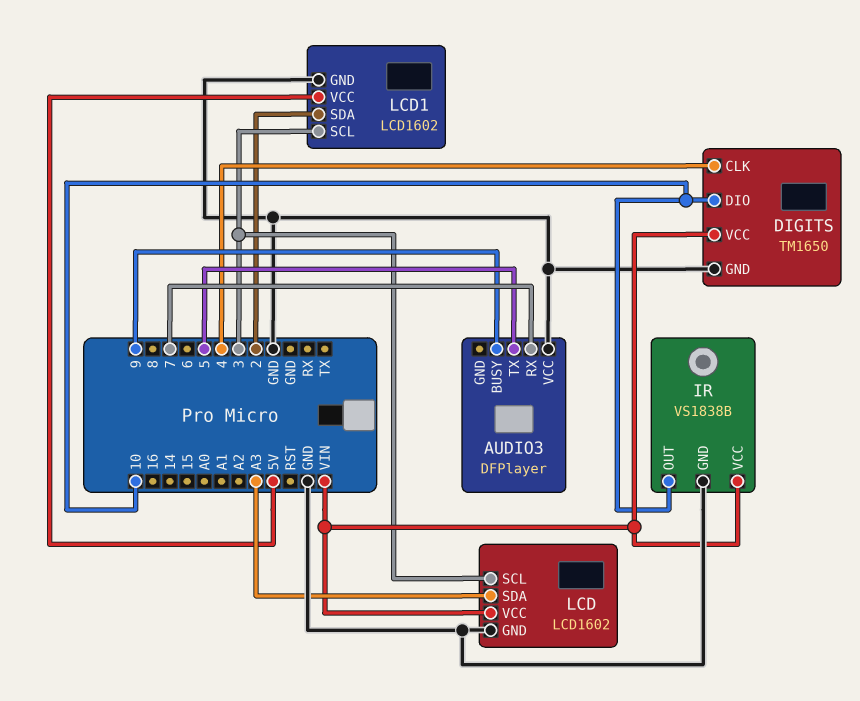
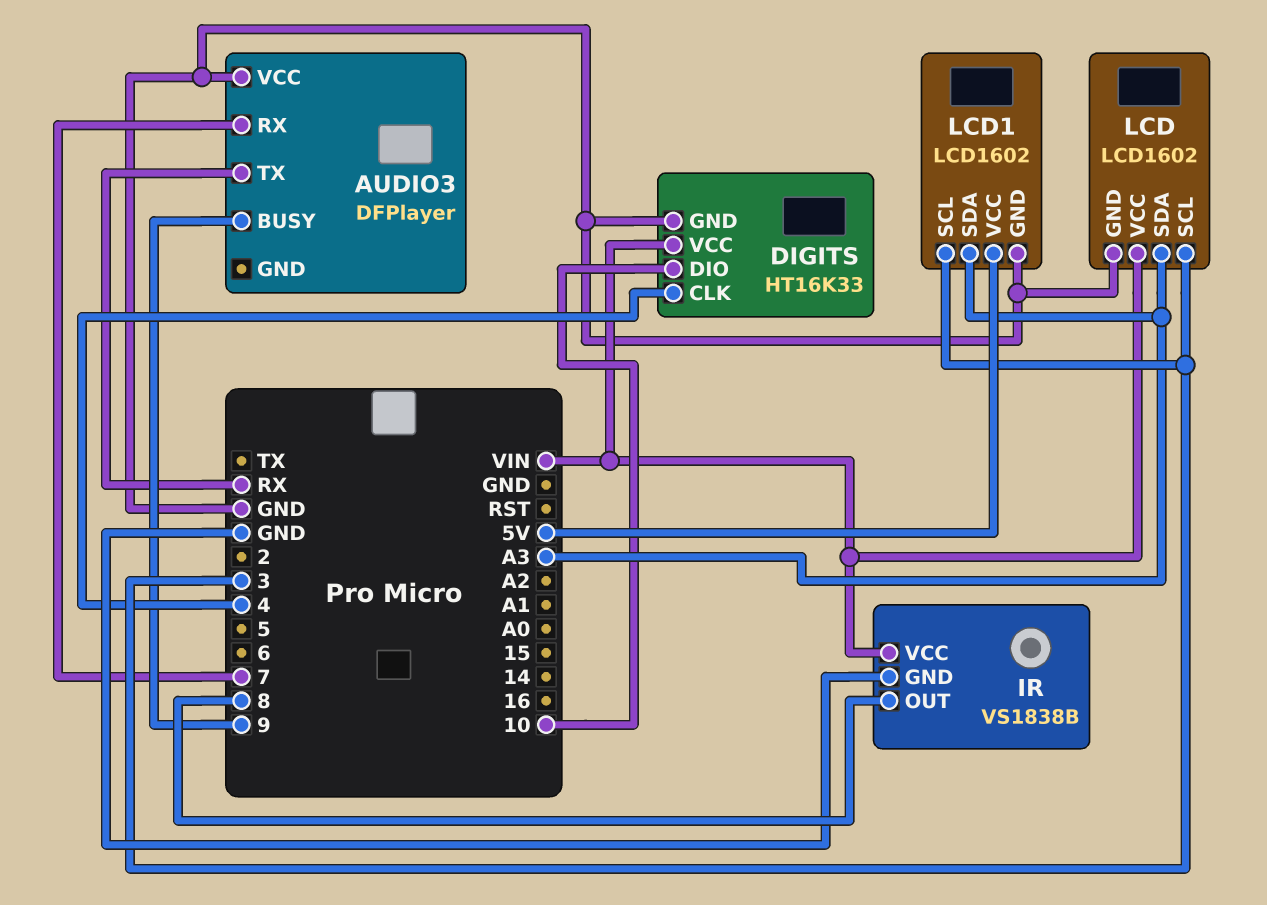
AUDIO3 pin TX: 5 -> RX
DIGITS: TM1650 -> HT16K33
IR pin OUT: 10 -> 8
LCD1 pin SDA: 2 -> A3

